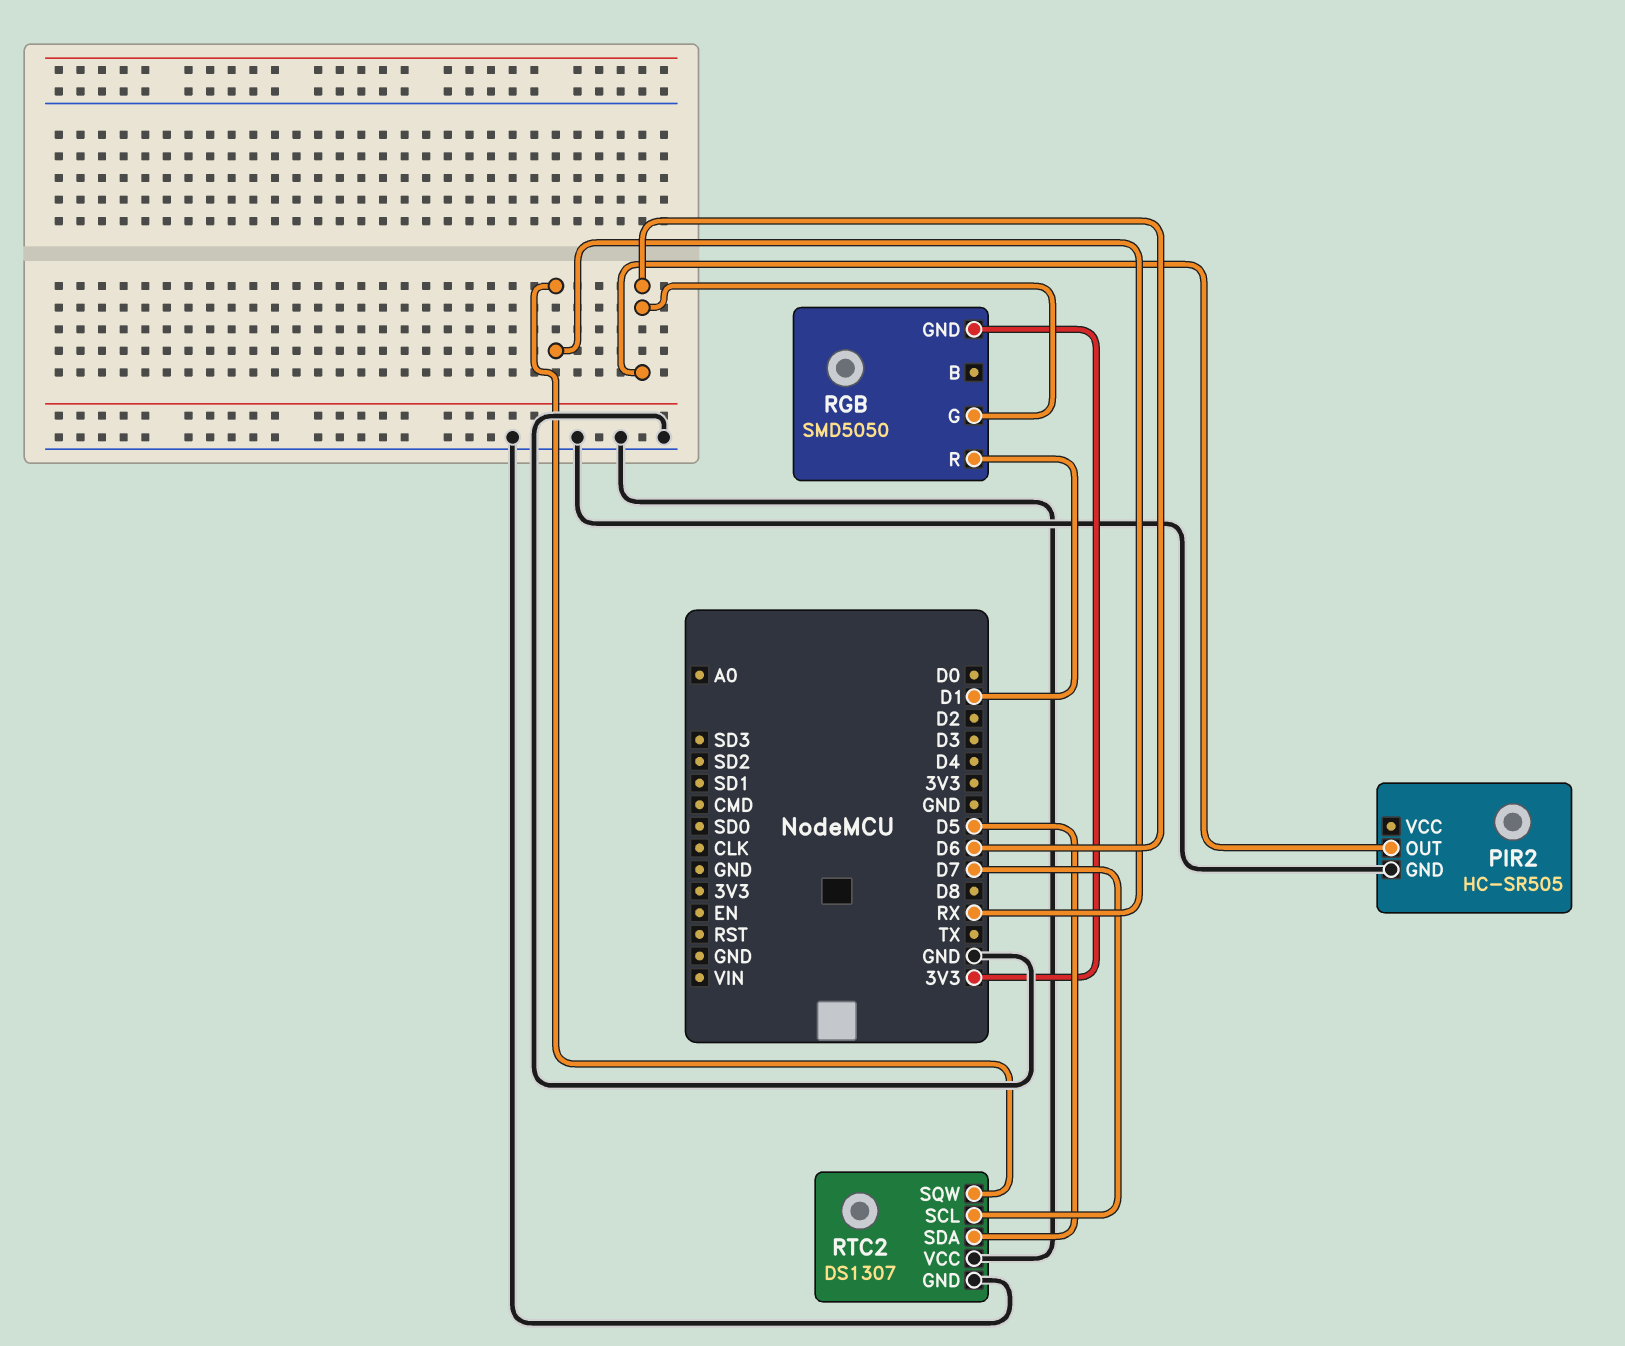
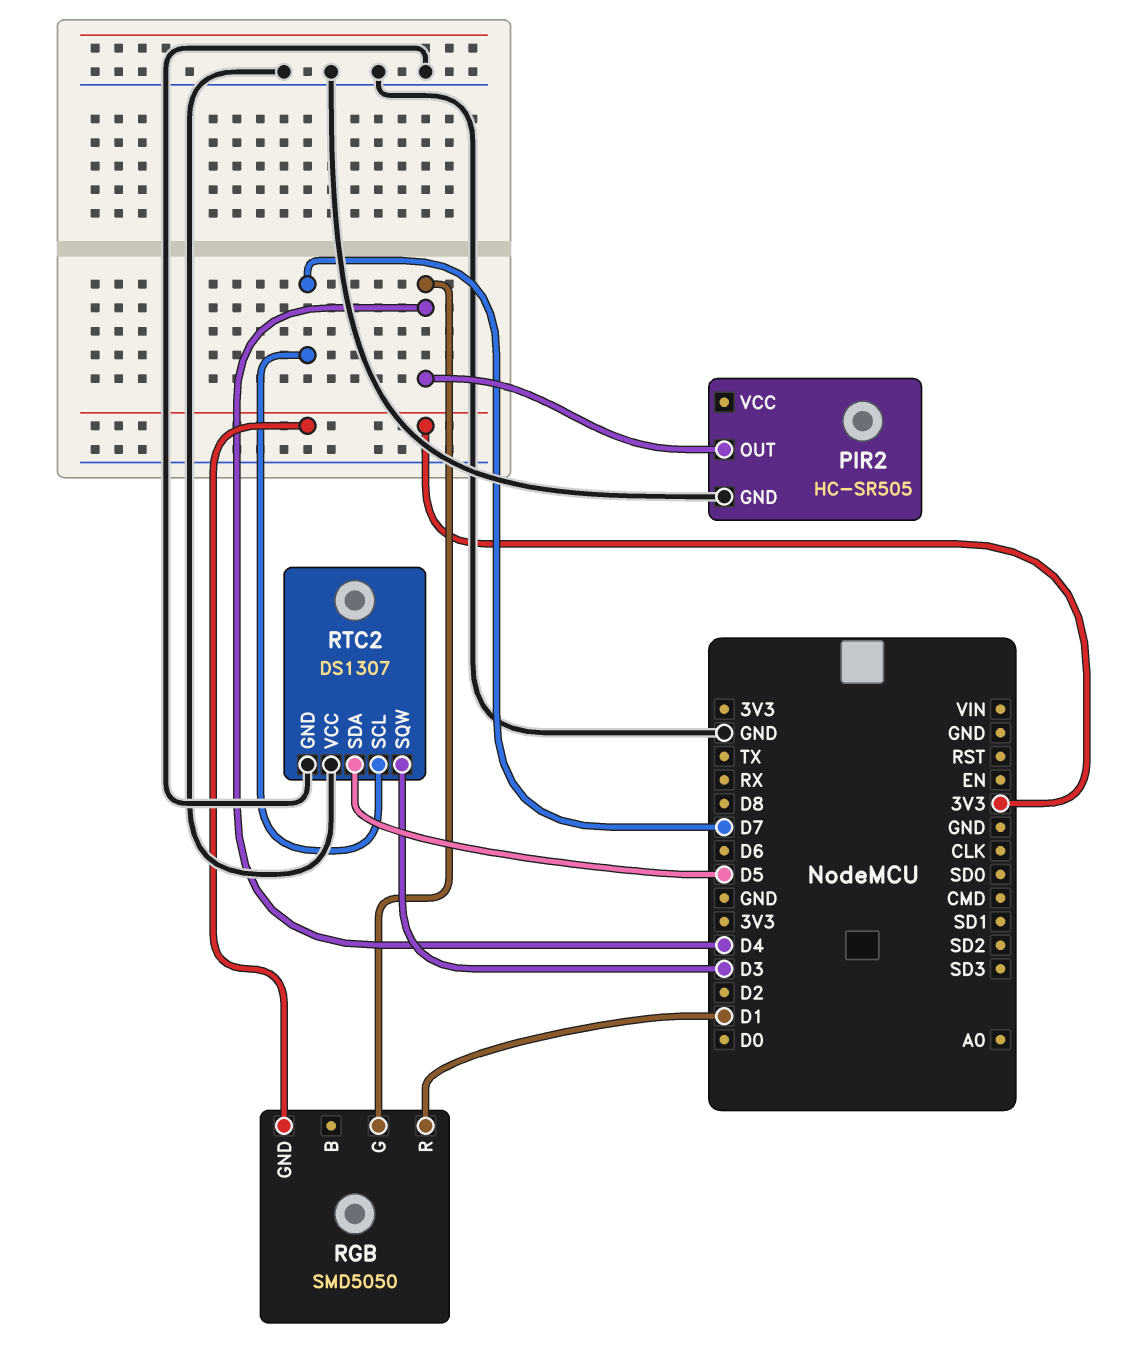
PIR2 pin OUT: D6 -> D4
RGB pin G: D6 -> D4
RTC2 pin SQW: RX -> D3

